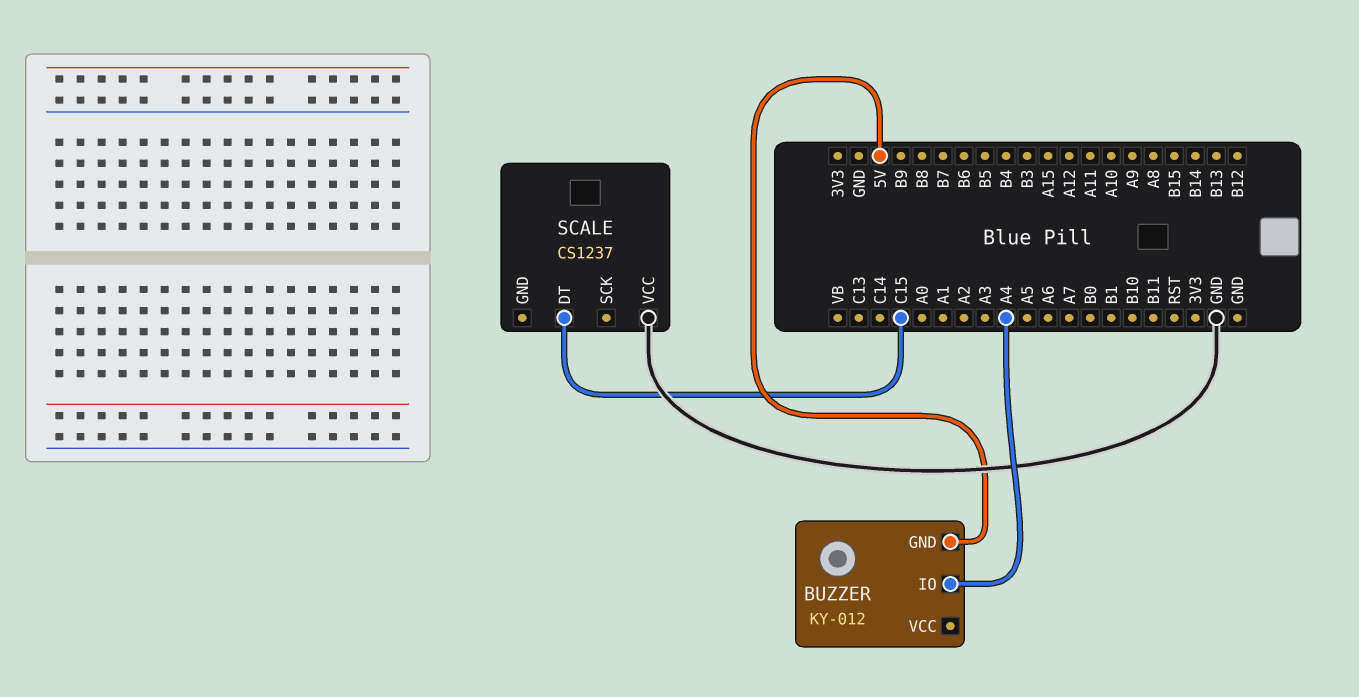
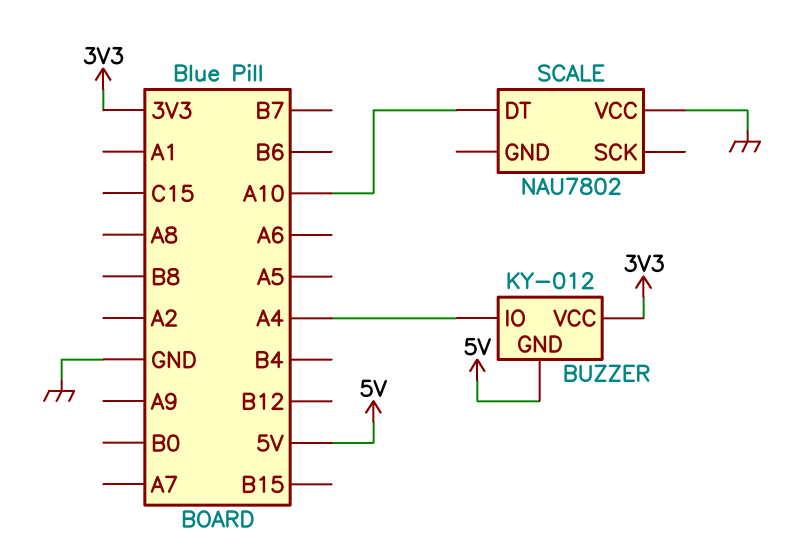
BUZZER pin VCC: none -> 3V3
SCALE: CS1237 -> NAU7802
SCALE pin DT: C15 -> A10

